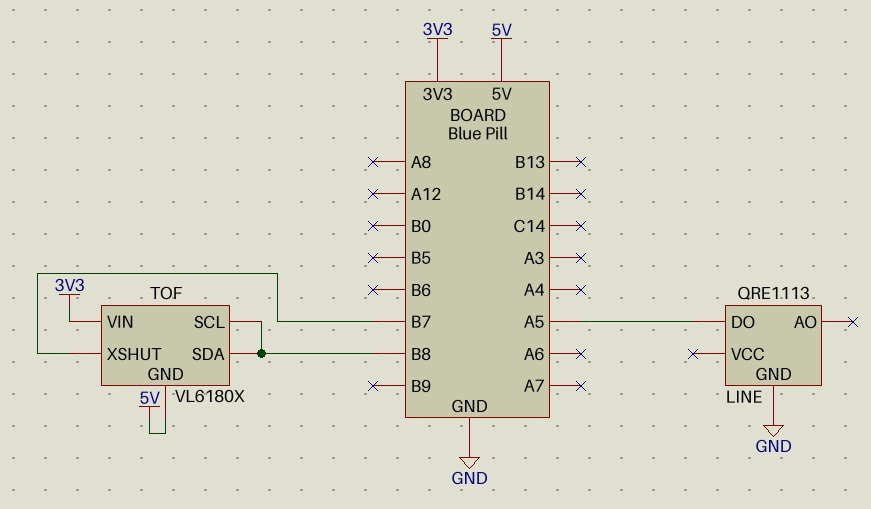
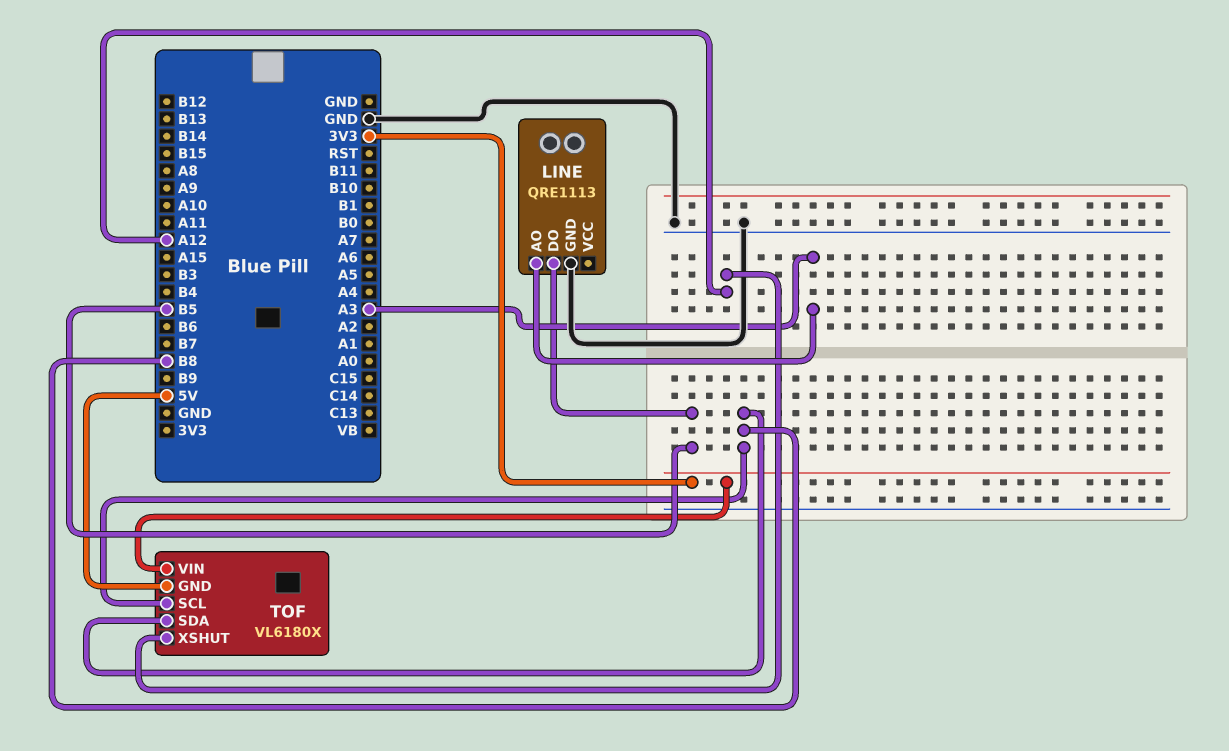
LINE pin AO: none -> A3
LINE pin DO: A5 -> B5
TOF pin XSHUT: B7 -> A12

